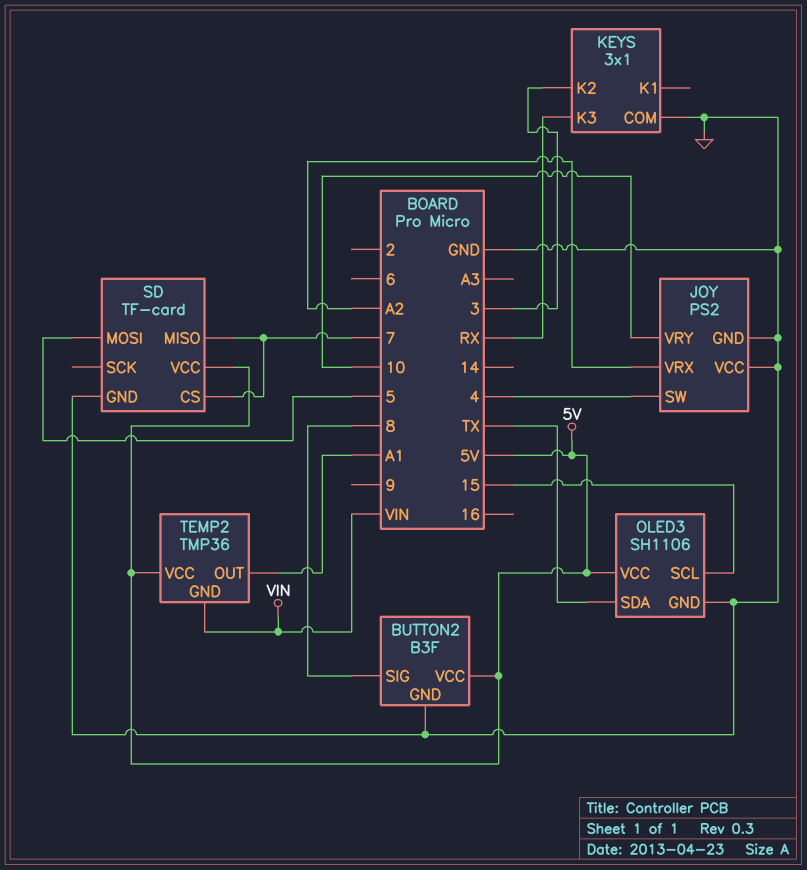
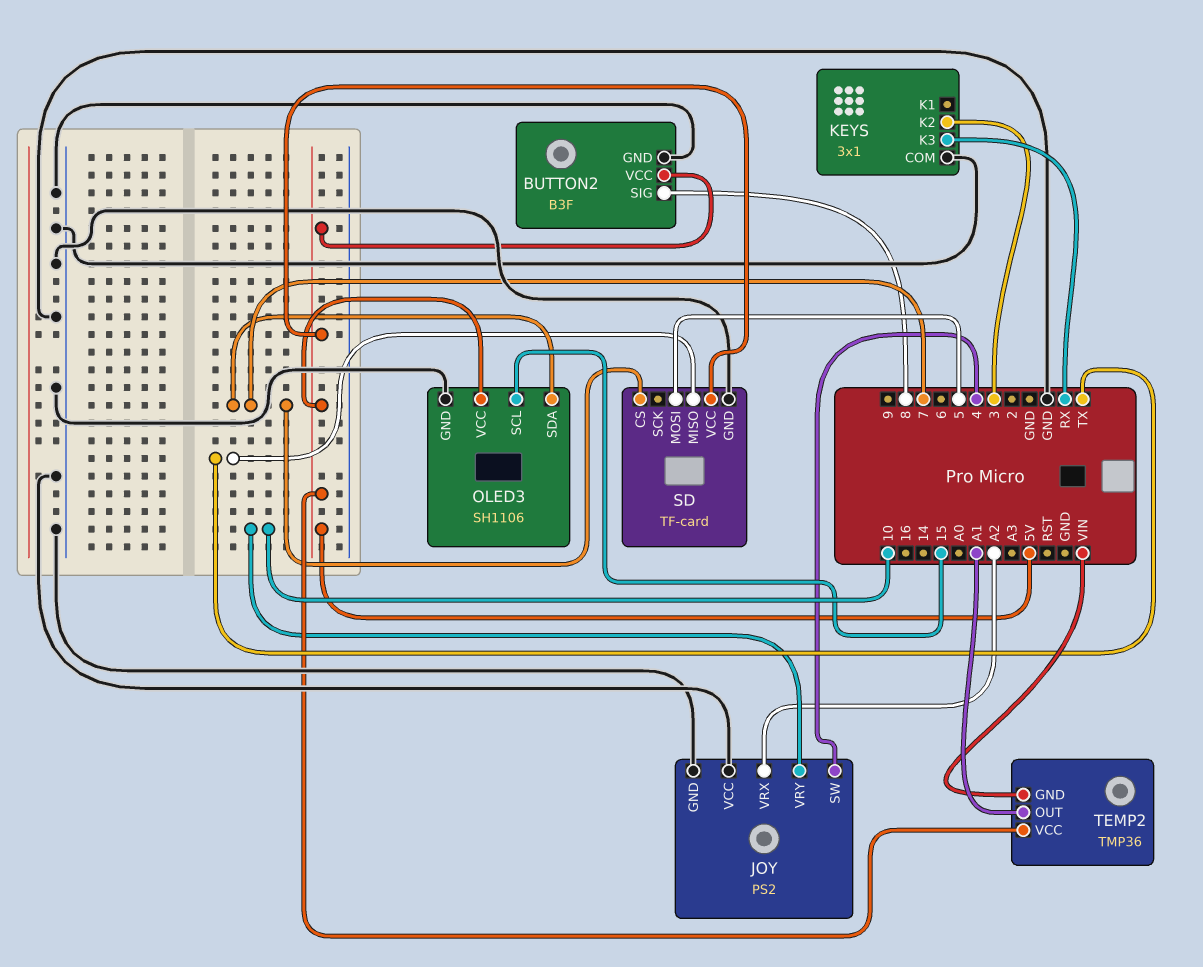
OLED3 pin SDA: TX -> 7
SD pin MISO: 7 -> TX

